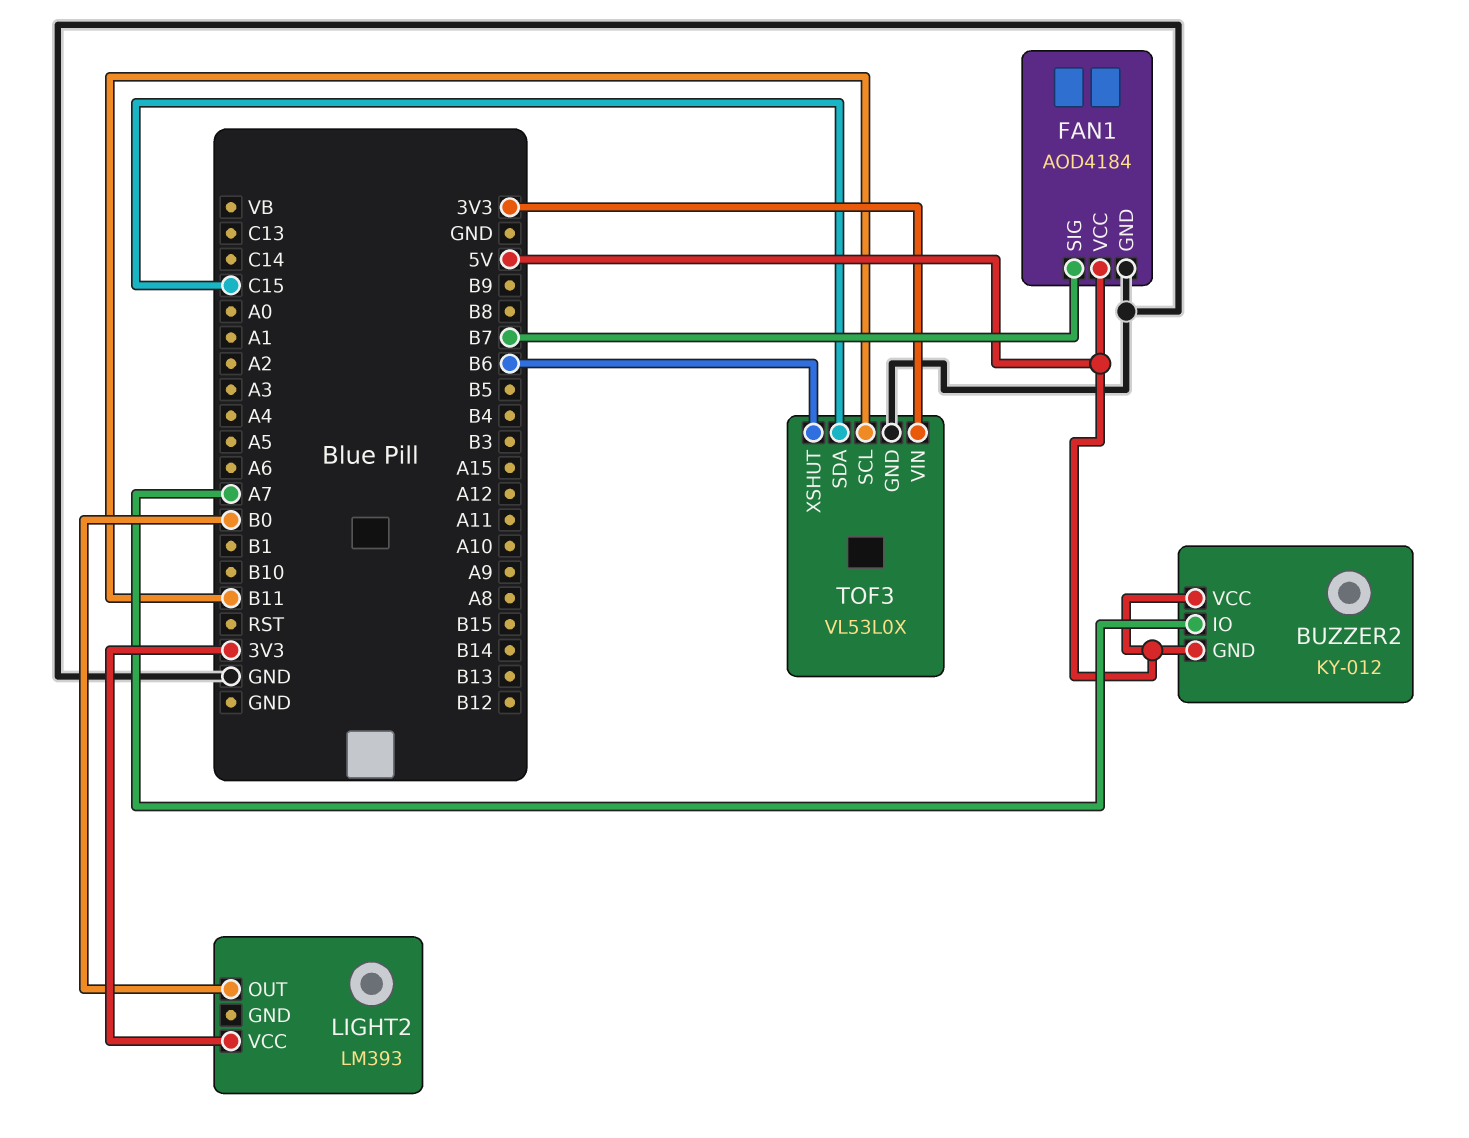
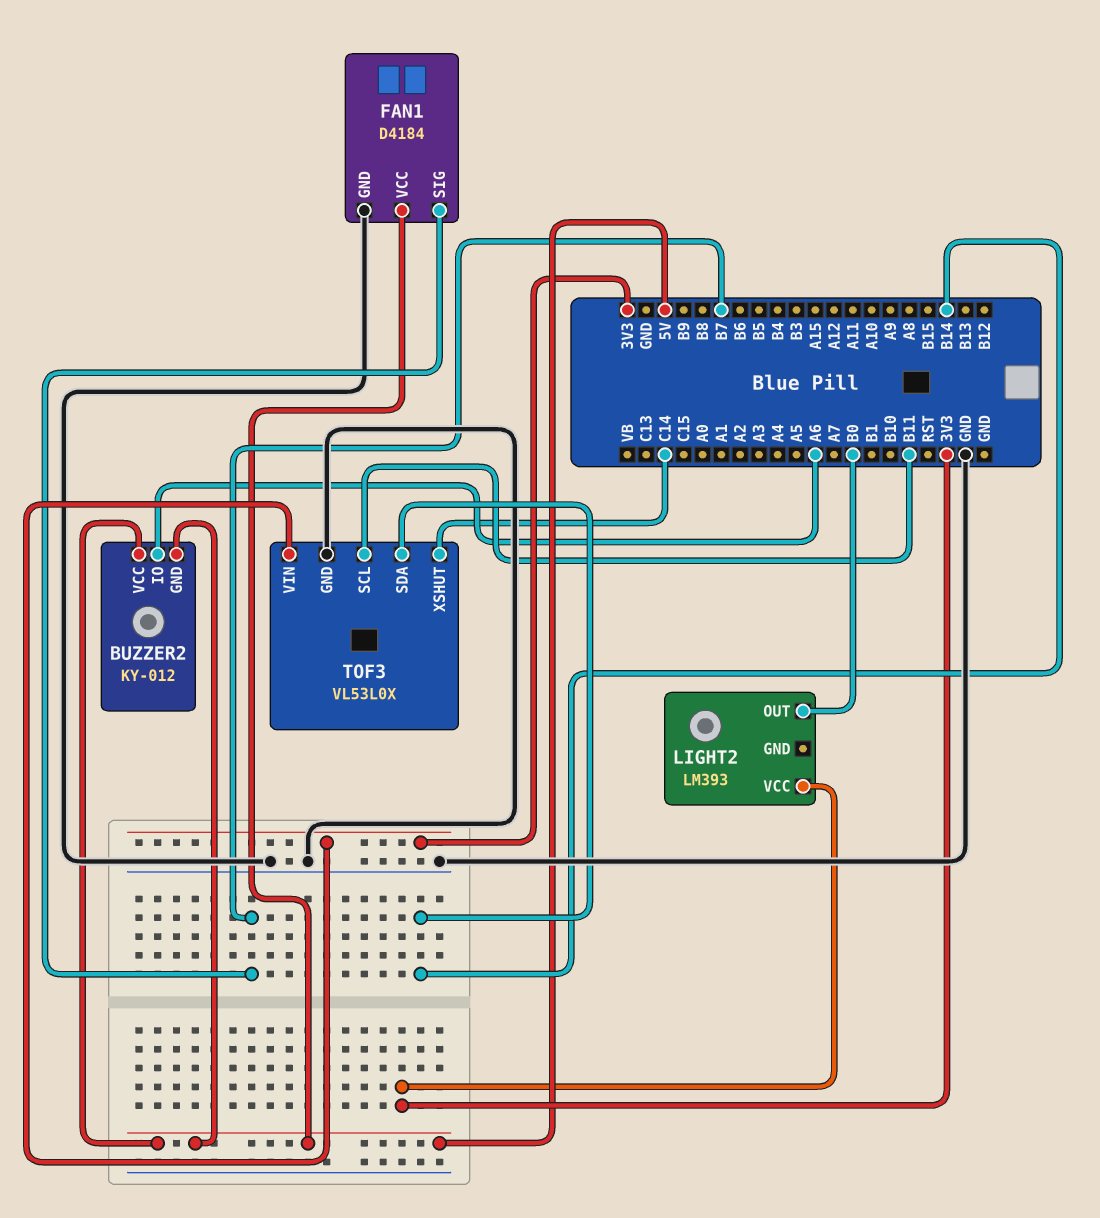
BUZZER2 pin IO: A7 -> A6
FAN1: AOD4184 -> D4184
TOF3 pin SDA: C15 -> B14
TOF3 pin XSHUT: B6 -> C14

